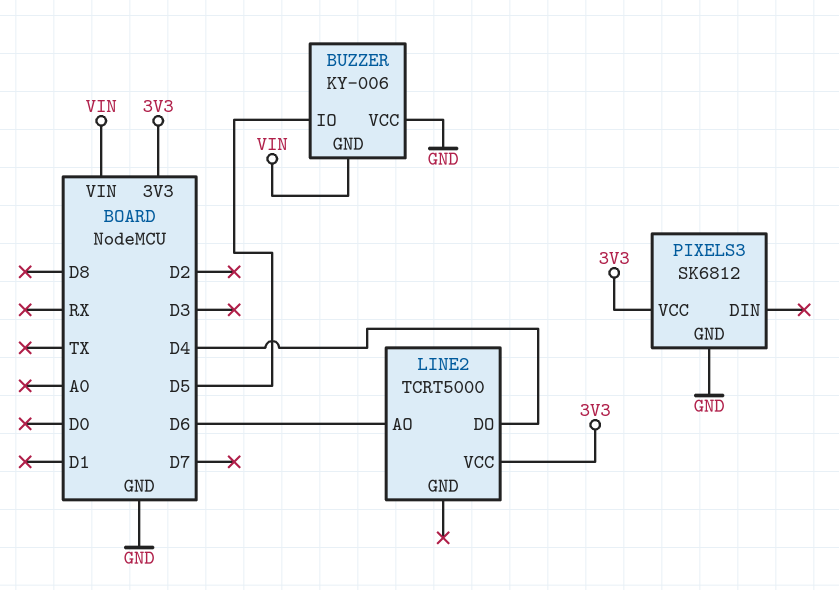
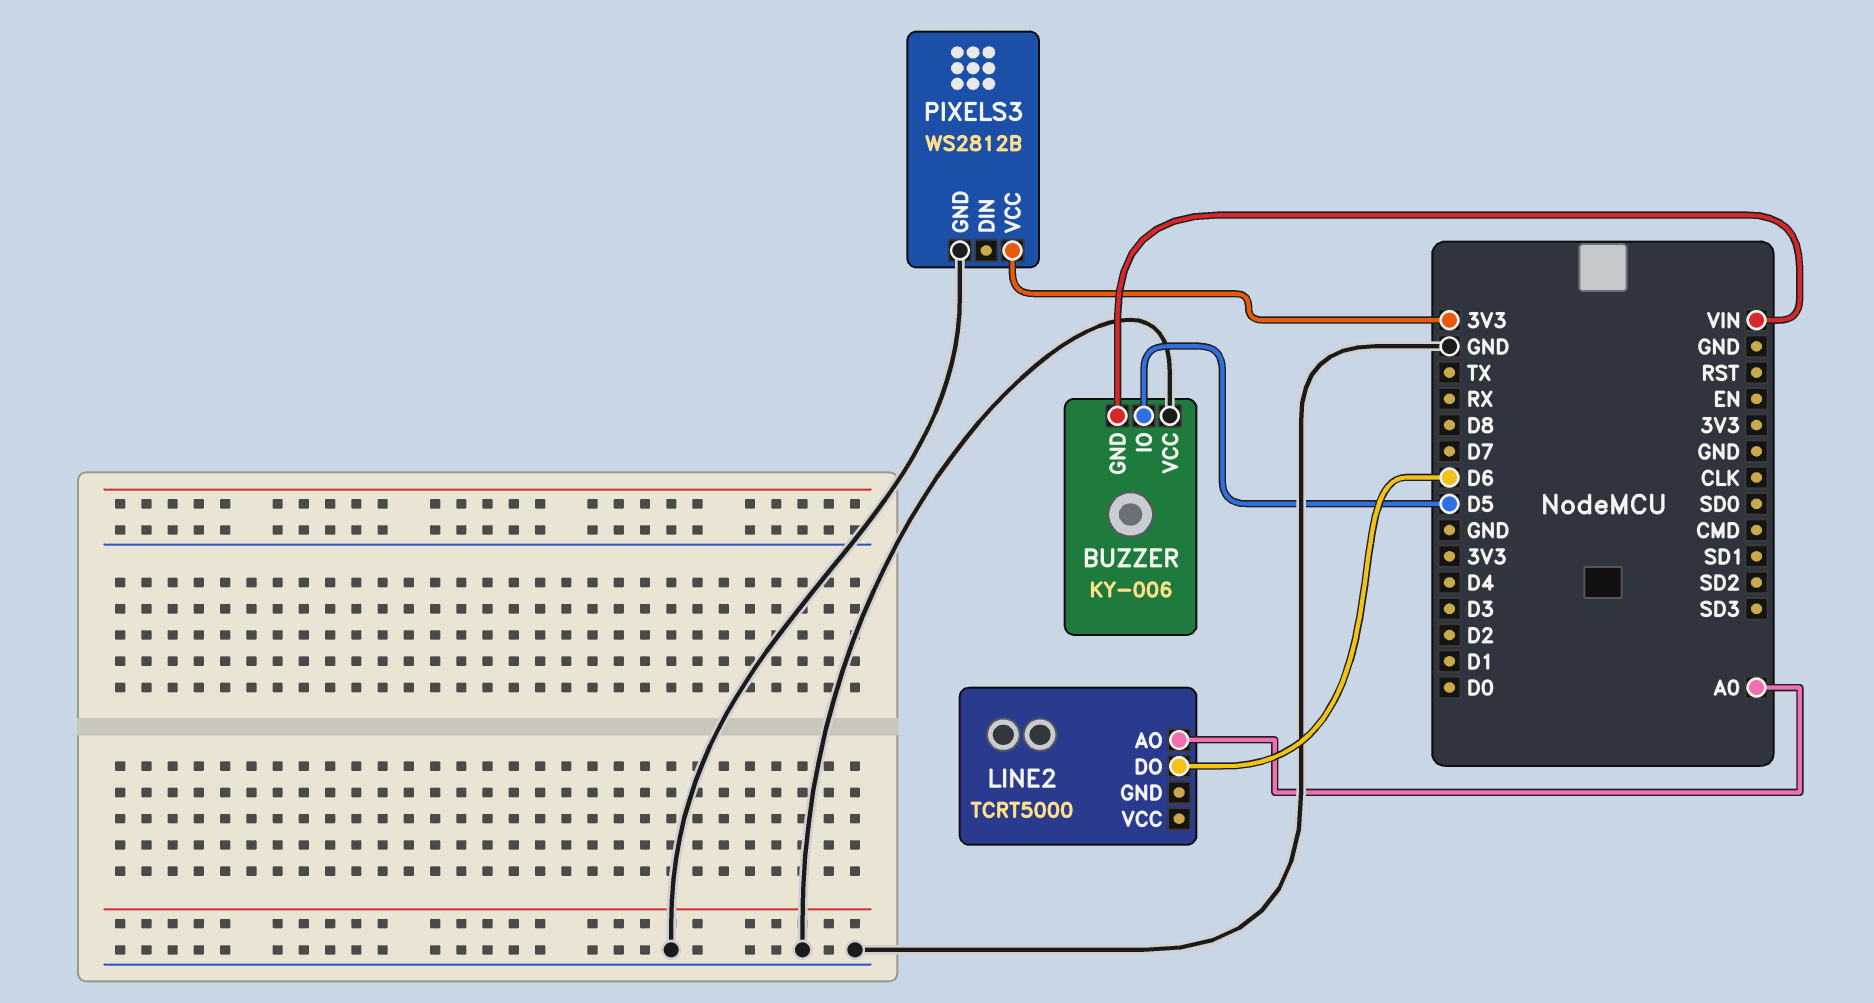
LINE2 pin AO: D6 -> A0
LINE2 pin DO: D4 -> D6
LINE2 pin VCC: 3V3 -> none
PIXELS3: SK6812 -> WS2812B

